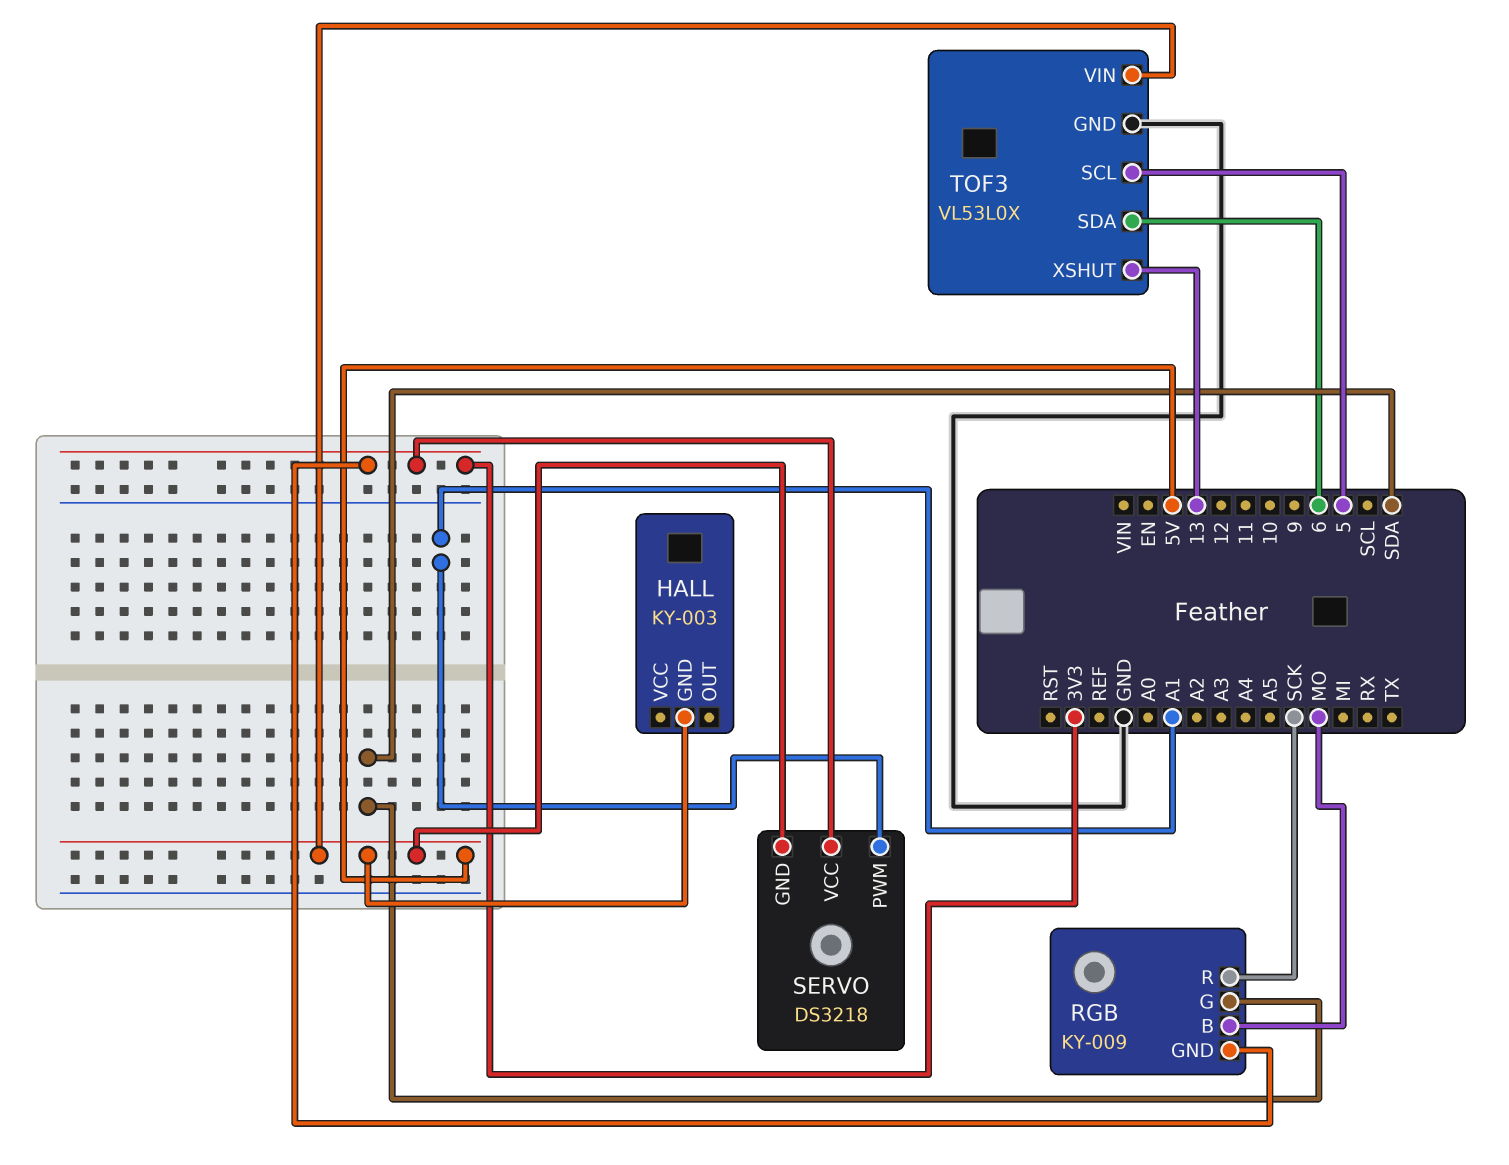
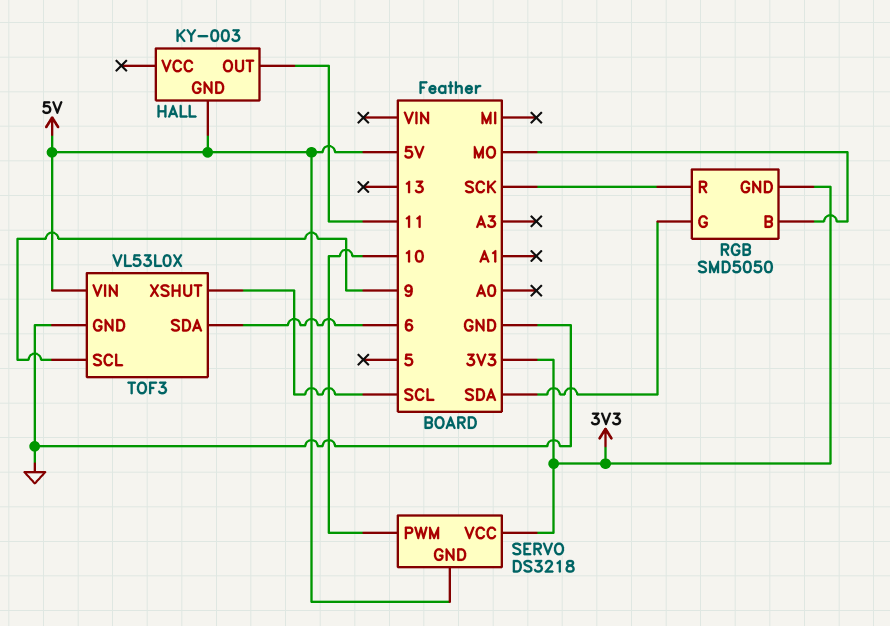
HALL pin OUT: none -> 11
RGB: KY-009 -> SMD5050
SERVO pin PWM: A1 -> 10
TOF3 pin SCL: 5 -> 9
TOF3 pin XSHUT: 13 -> SCL

